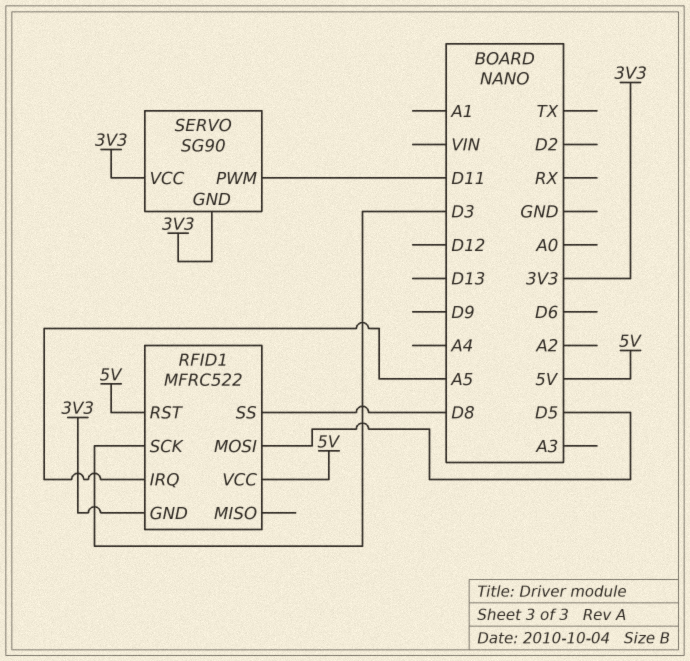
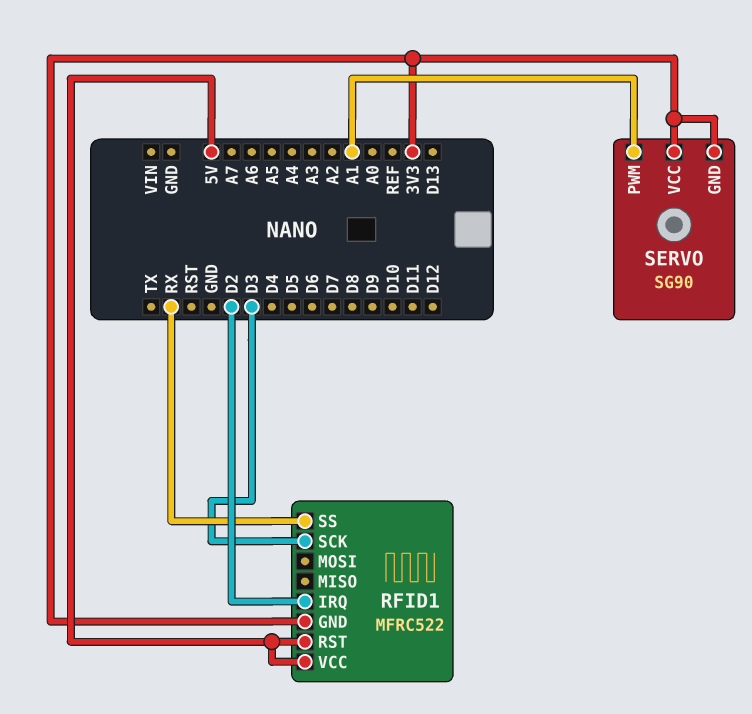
RFID1 pin IRQ: A5 -> D2
RFID1 pin MOSI: D5 -> none
RFID1 pin SS: D8 -> RX
SERVO pin PWM: D11 -> A1

